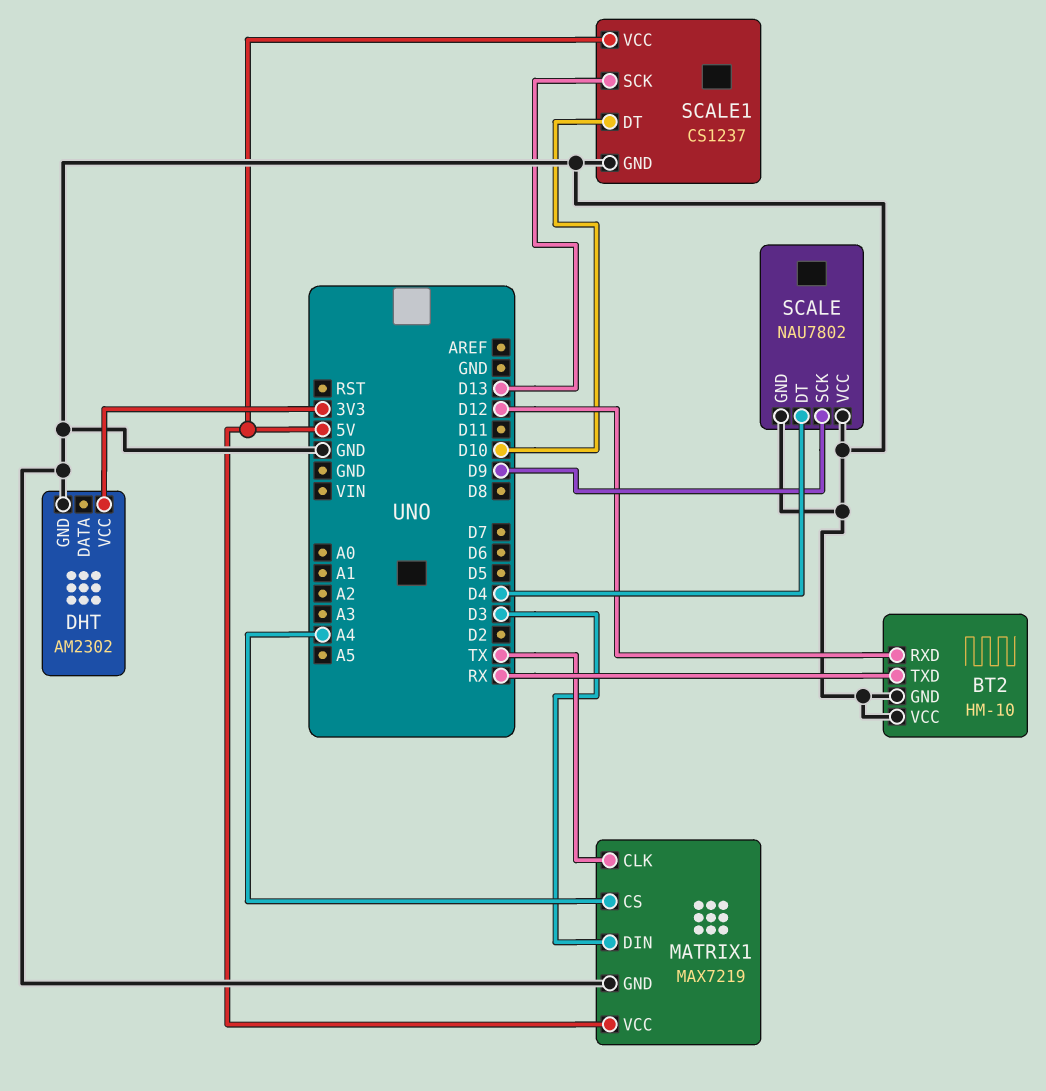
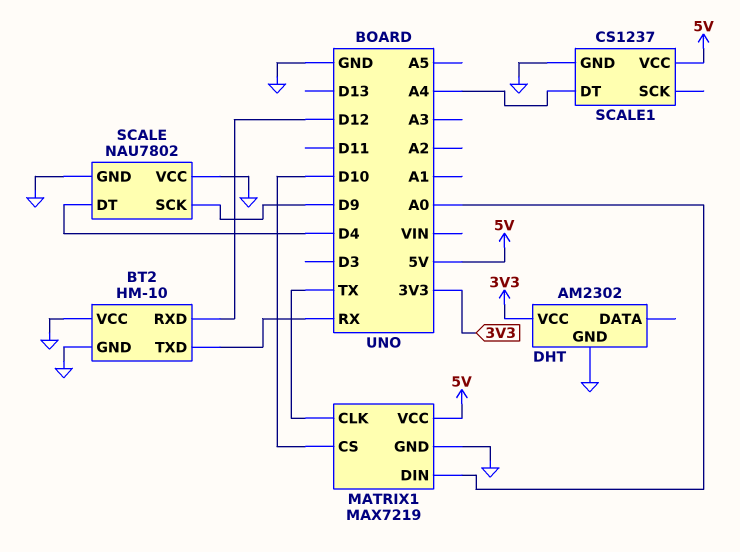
MATRIX1 pin CS: A4 -> D10
MATRIX1 pin DIN: D3 -> A0
SCALE1 pin DT: D10 -> A4
SCALE1 pin SCK: D13 -> none

